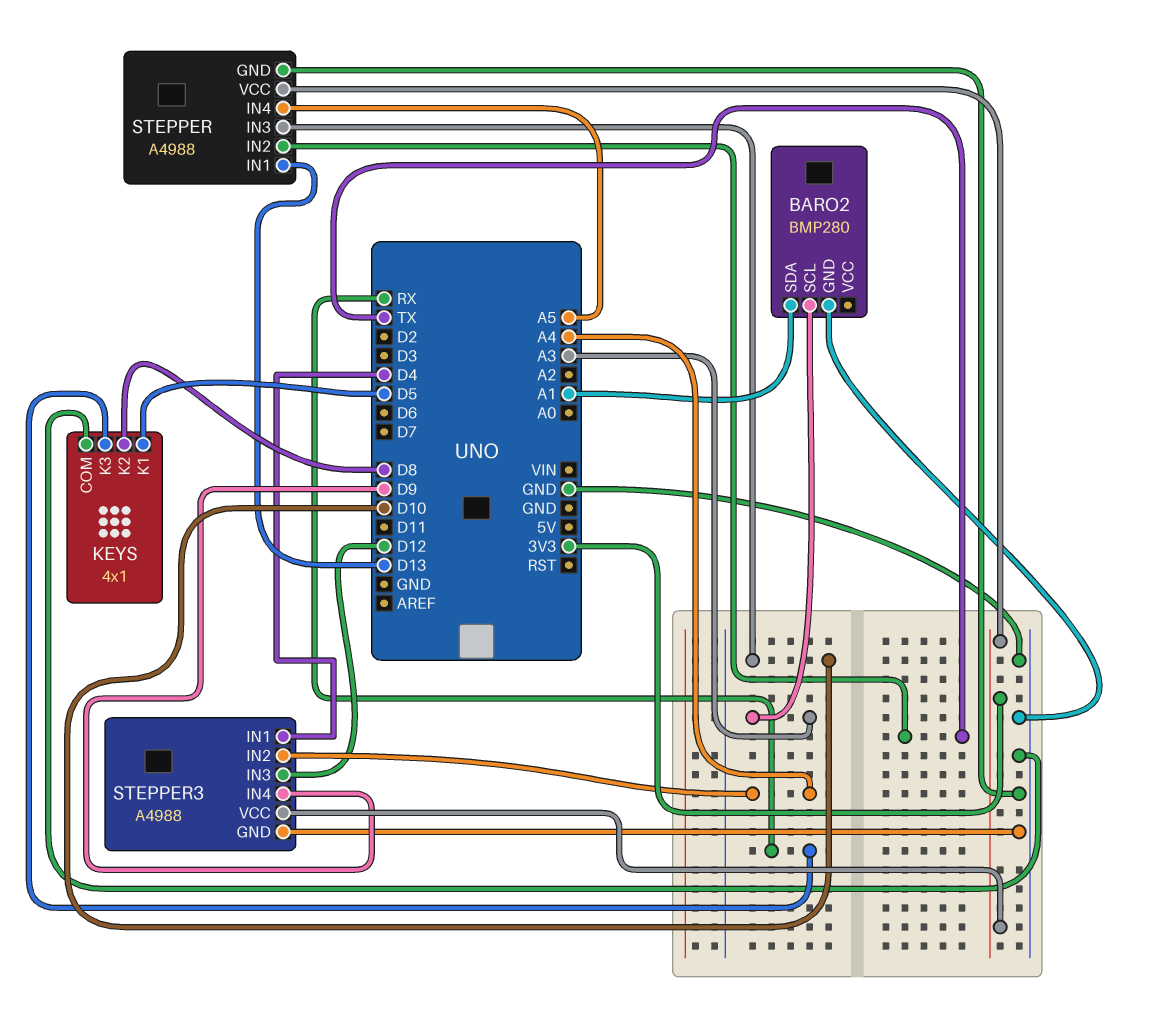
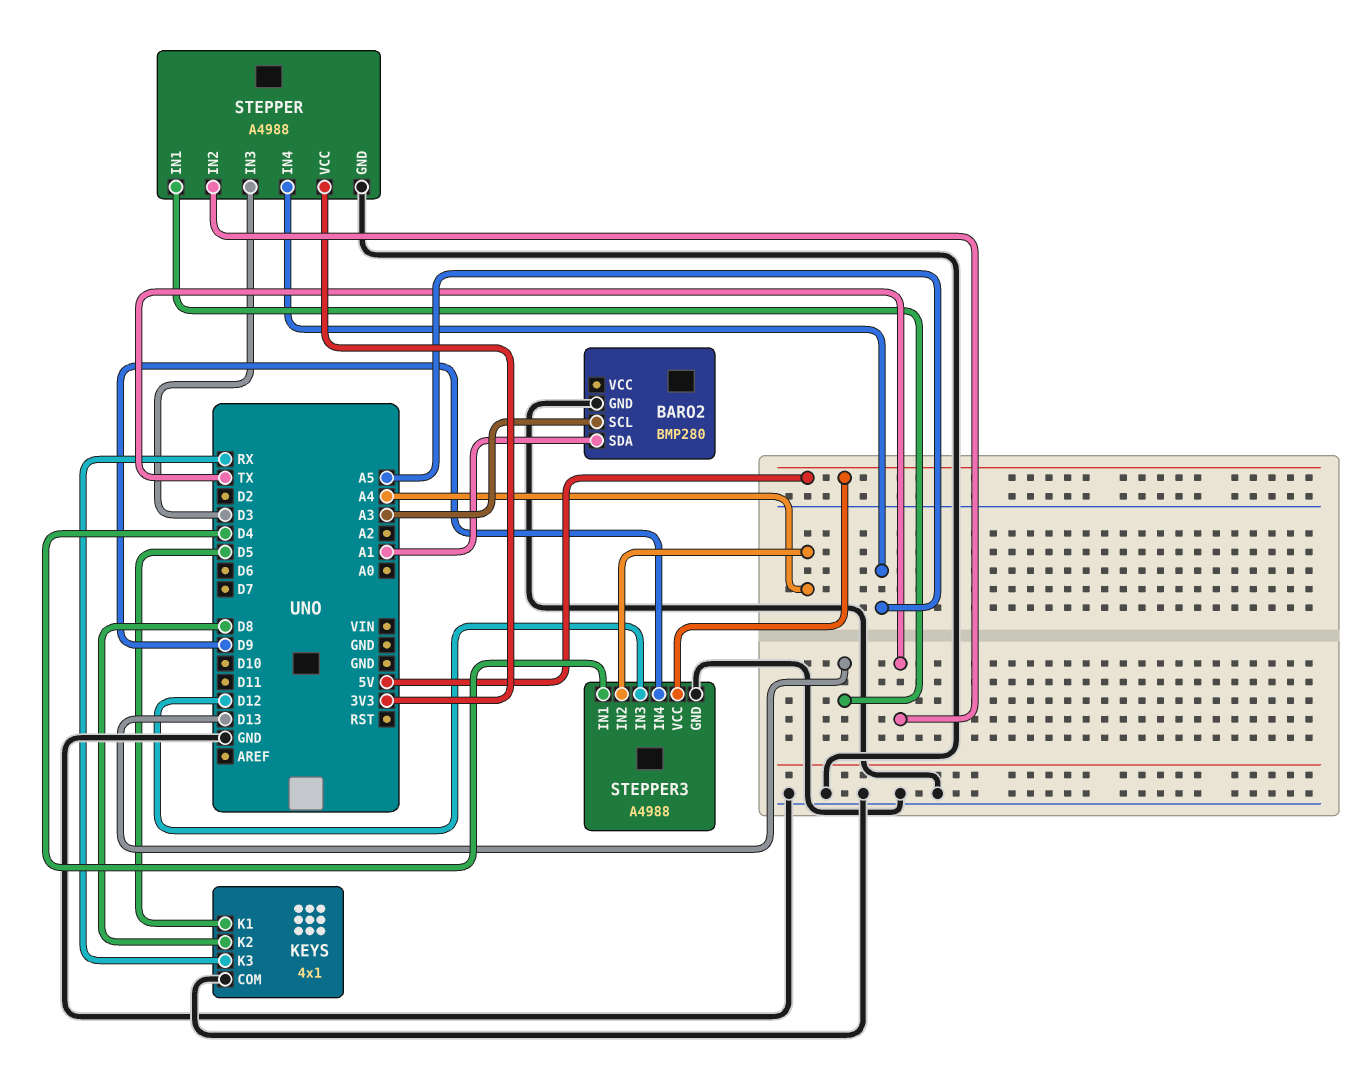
STEPPER pin IN3: D10 -> D3
STEPPER3 pin VCC: 3V3 -> 5V

